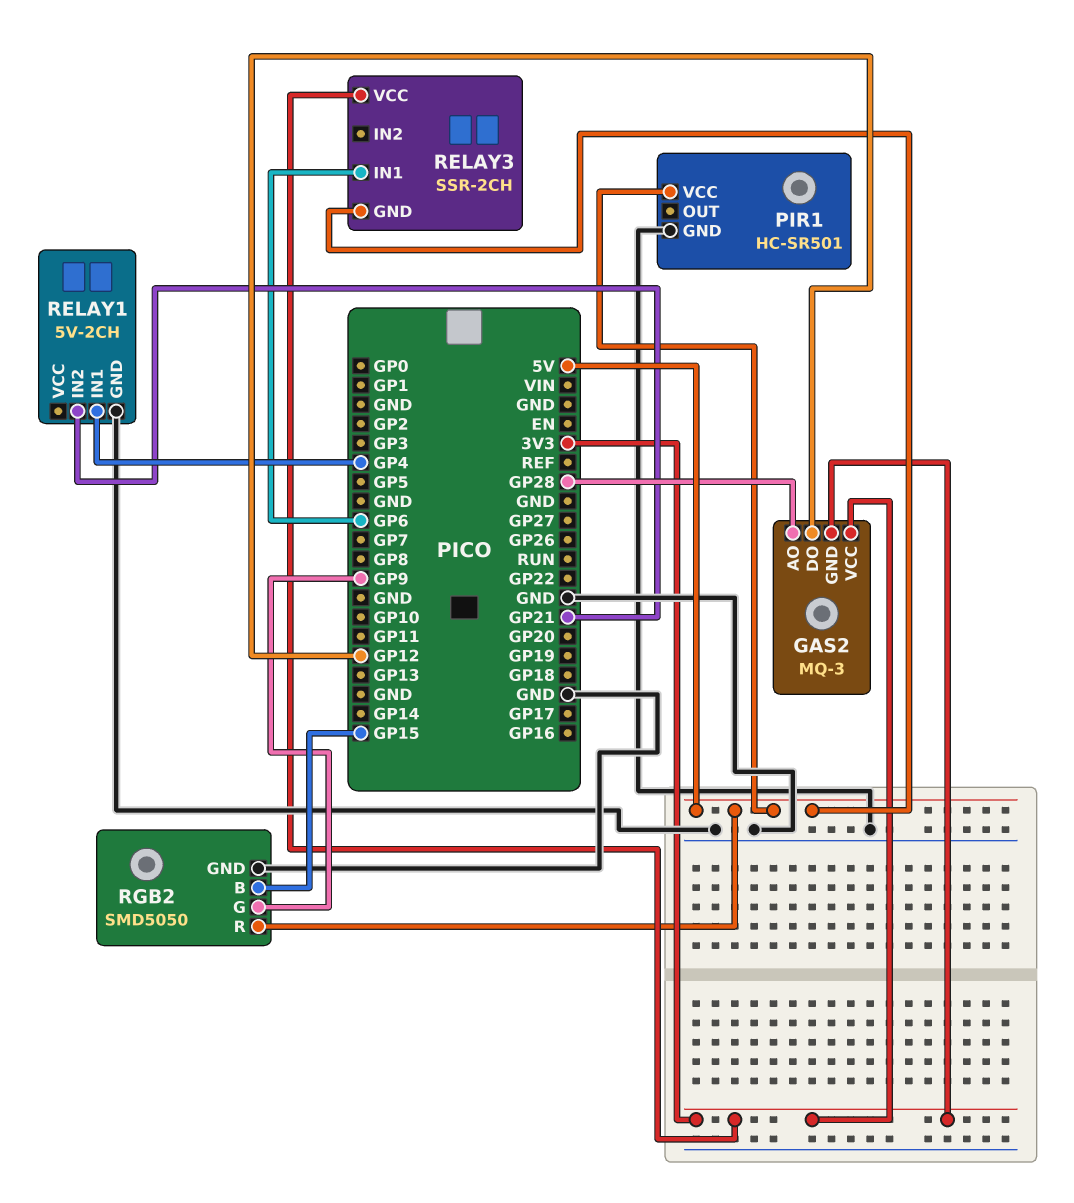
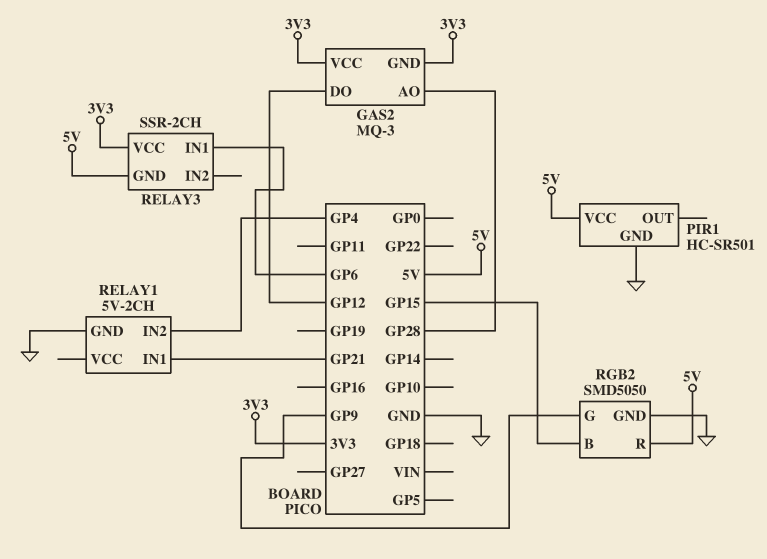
RELAY1 pin IN1: GP4 -> GP21
RELAY1 pin IN2: GP21 -> GP4

